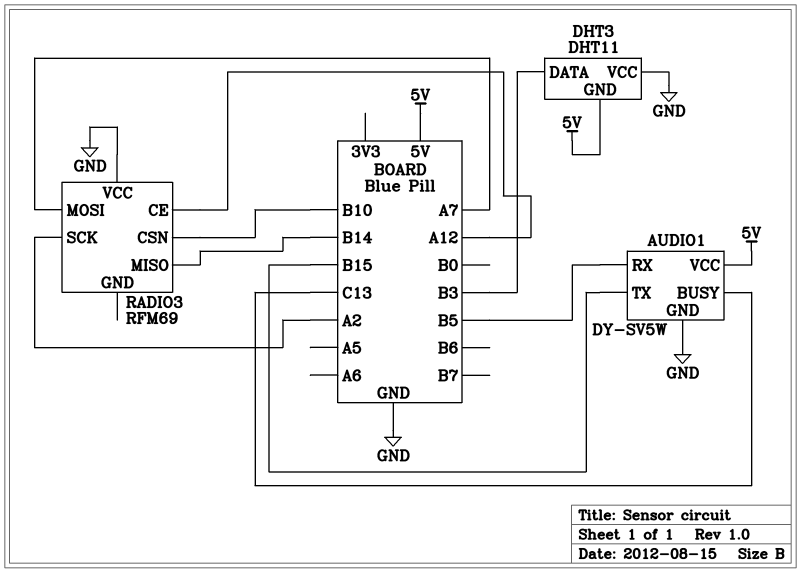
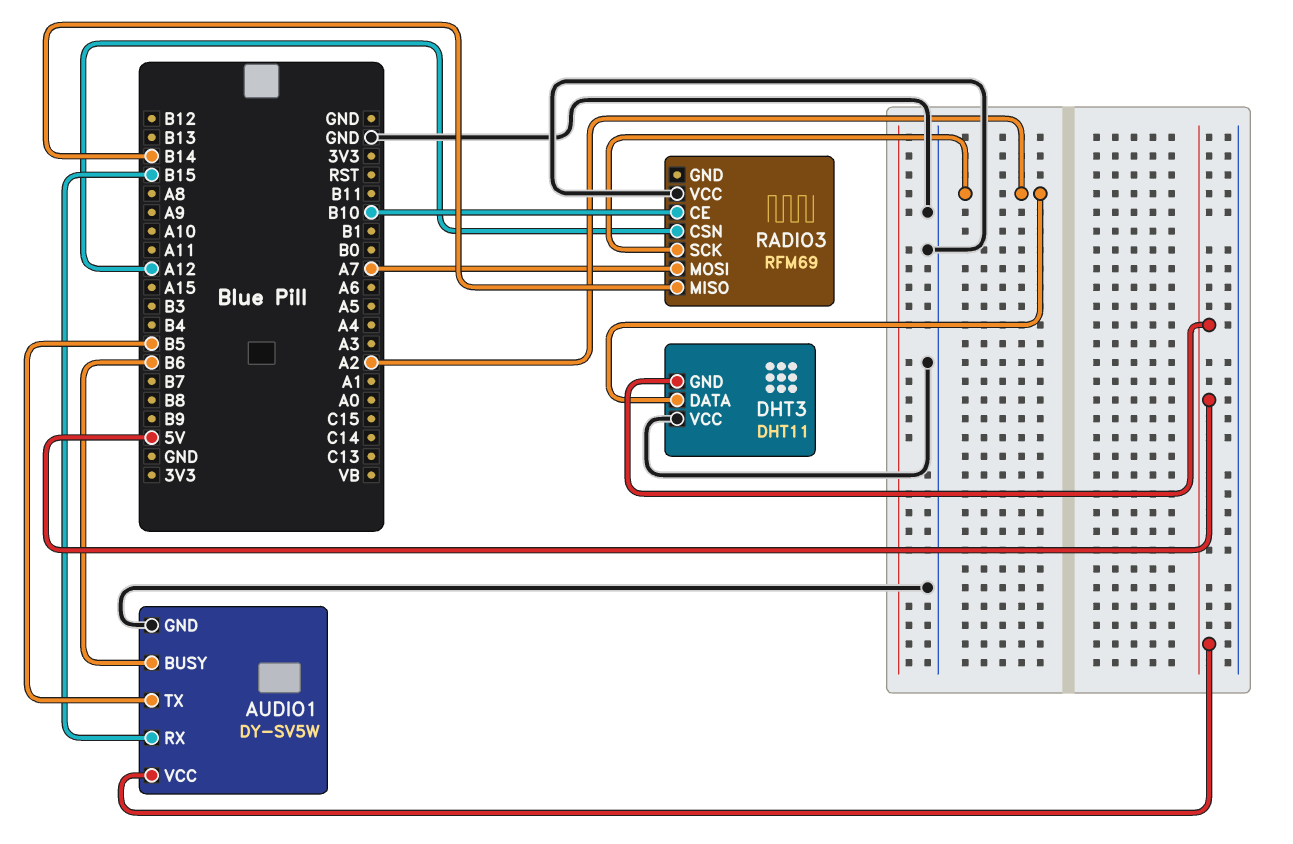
AUDIO1 pin BUSY: C13 -> B6
AUDIO1 pin RX: B5 -> B15
AUDIO1 pin TX: B15 -> B5
DHT3 pin DATA: B3 -> A2
RADIO3 pin CE: A12 -> B10
RADIO3 pin CSN: B10 -> A12

